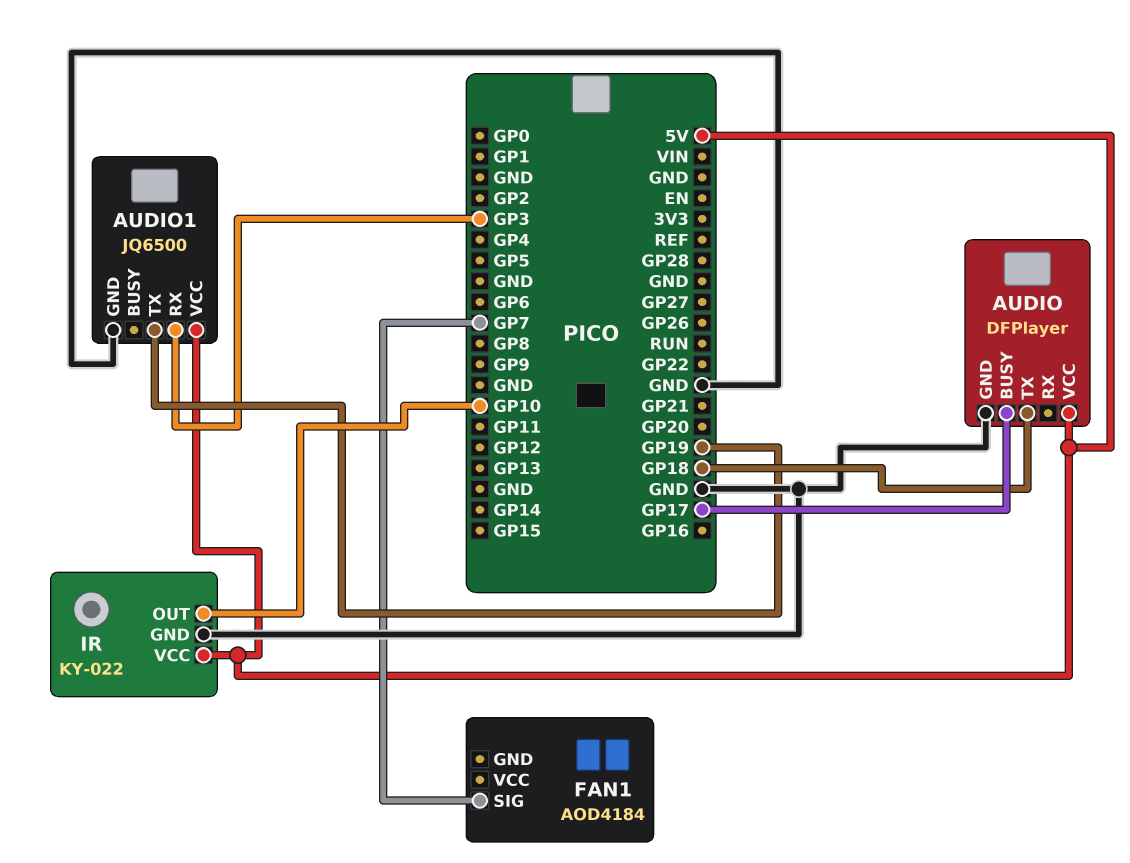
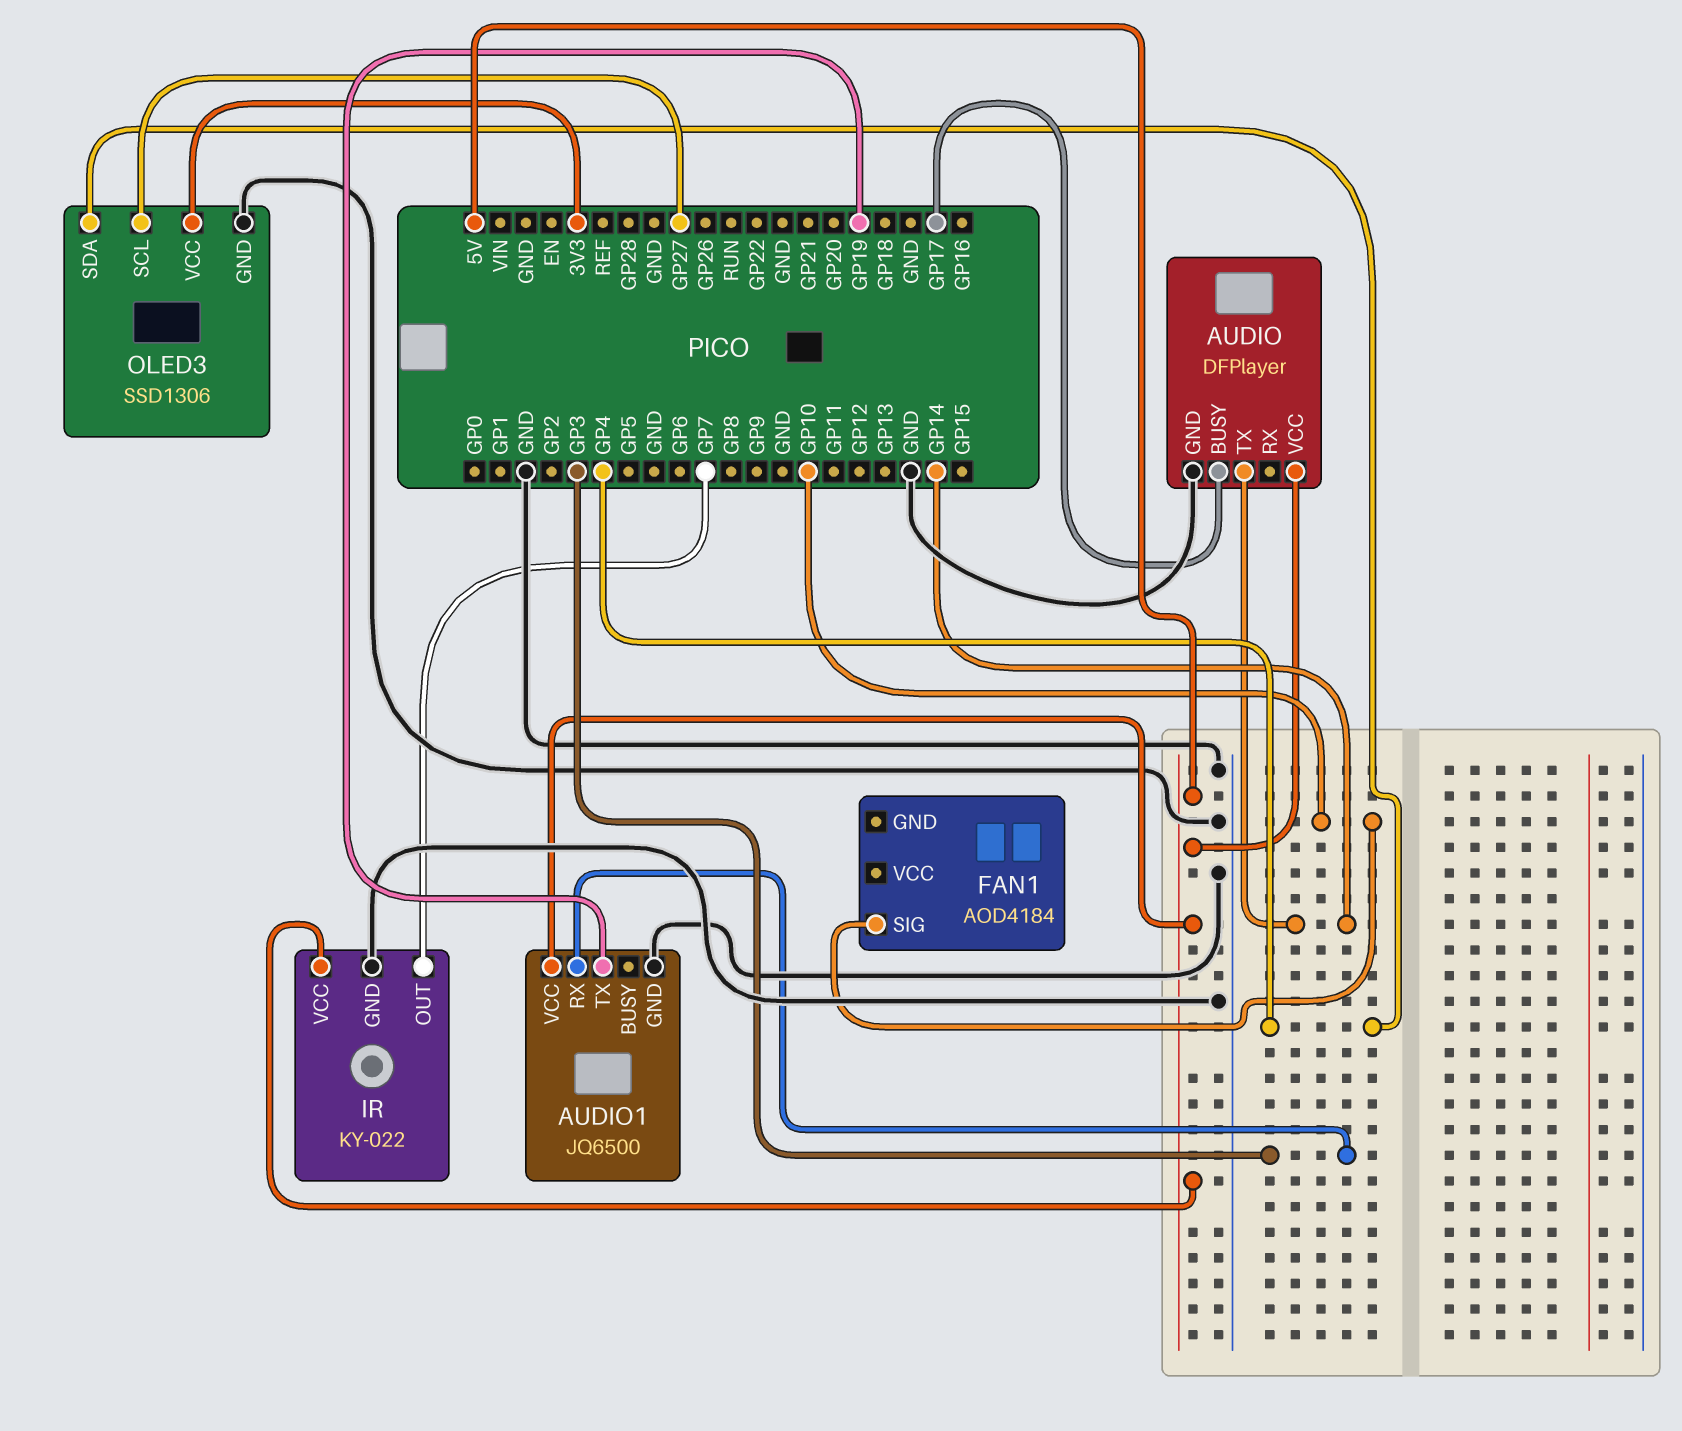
AUDIO pin TX: GP18 -> GP14
FAN1 pin SIG: GP7 -> GP10
IR pin OUT: GP10 -> GP7
OLED3: none -> SSD1306
OLED3 pin GND: none -> GND
OLED3 pin SCL: none -> GP27
OLED3 pin SDA: none -> GP4
OLED3 pin VCC: none -> 3V3

